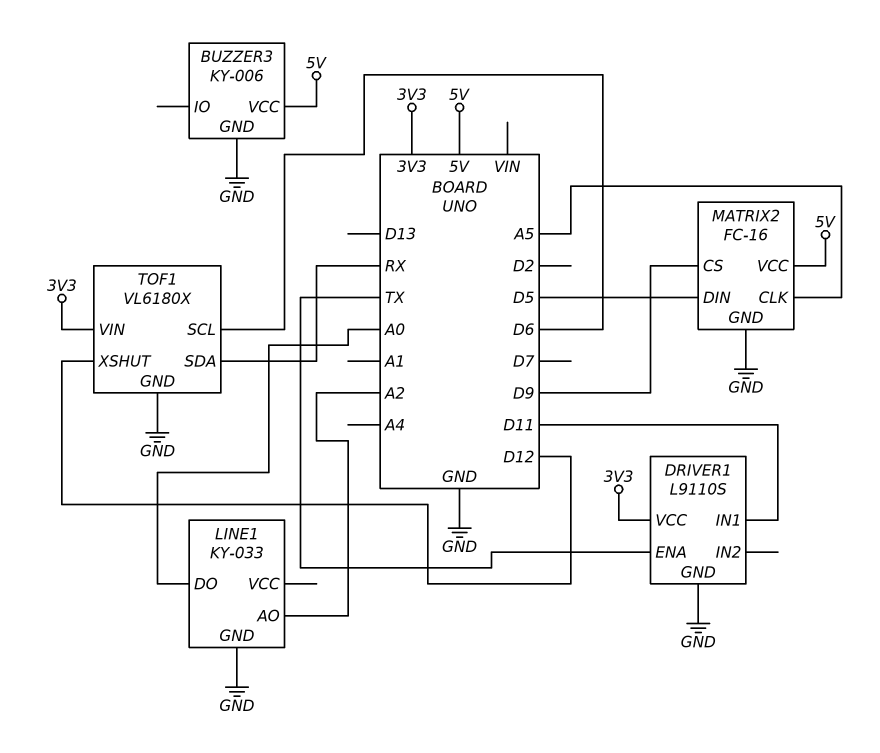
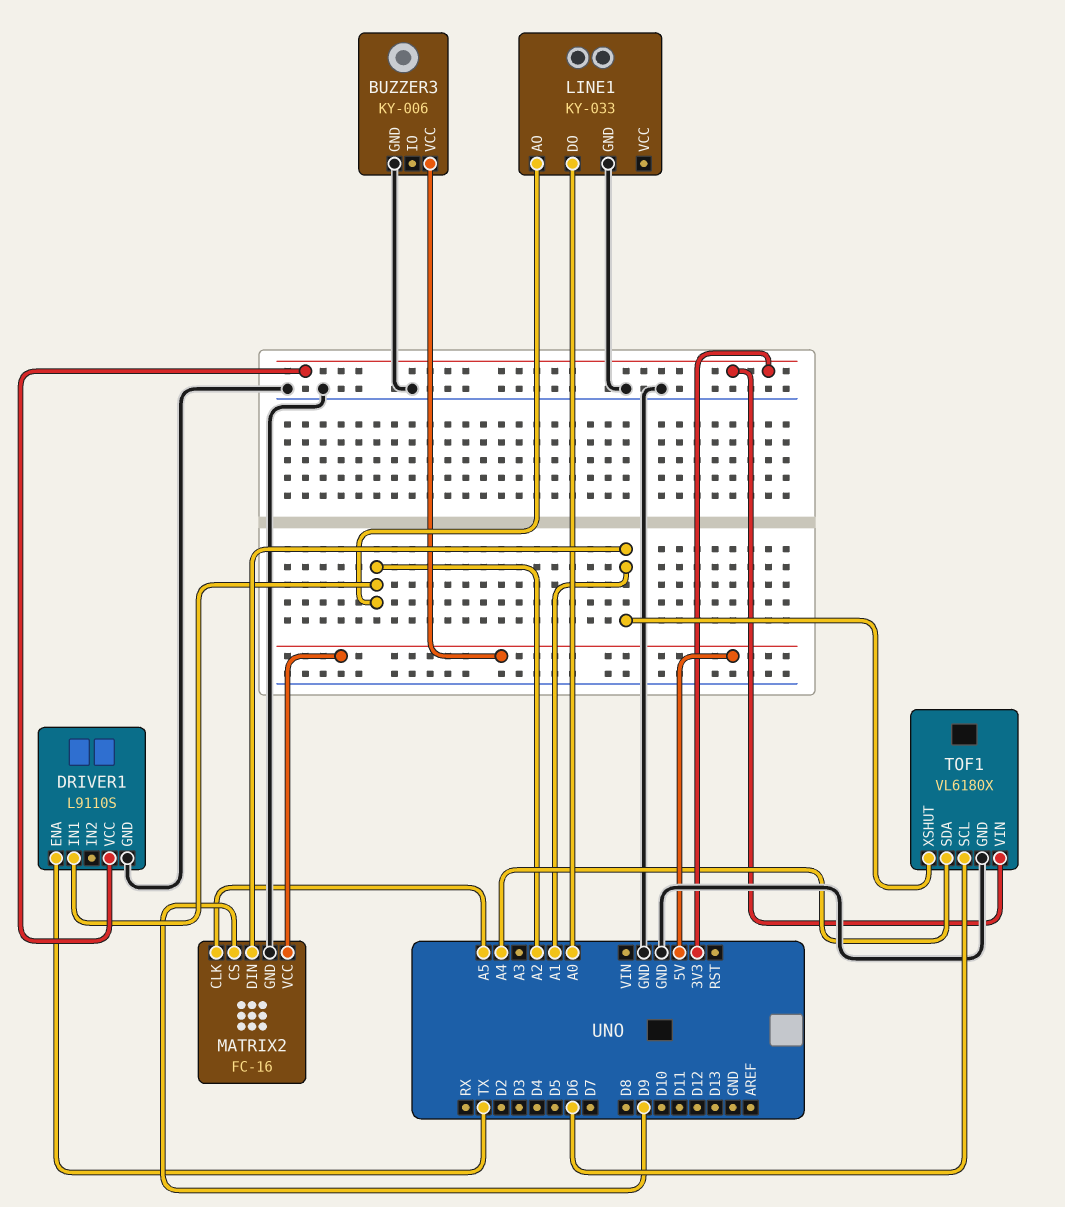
DRIVER1 pin IN1: D11 -> A2
MATRIX2 pin DIN: D5 -> A1
TOF1 pin SDA: RX -> A4
TOF1 pin XSHUT: D12 -> A1

